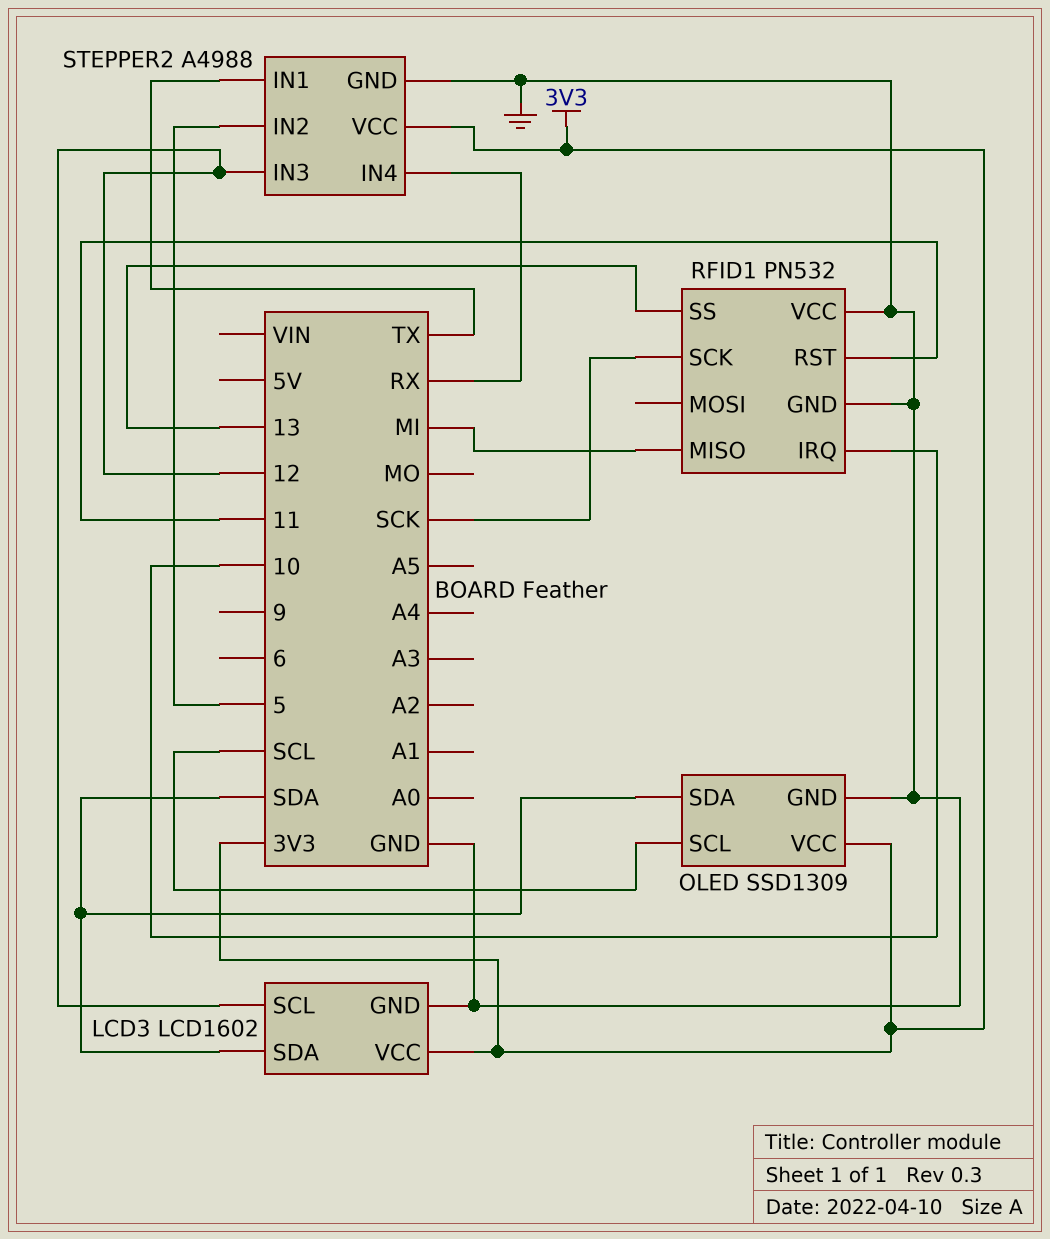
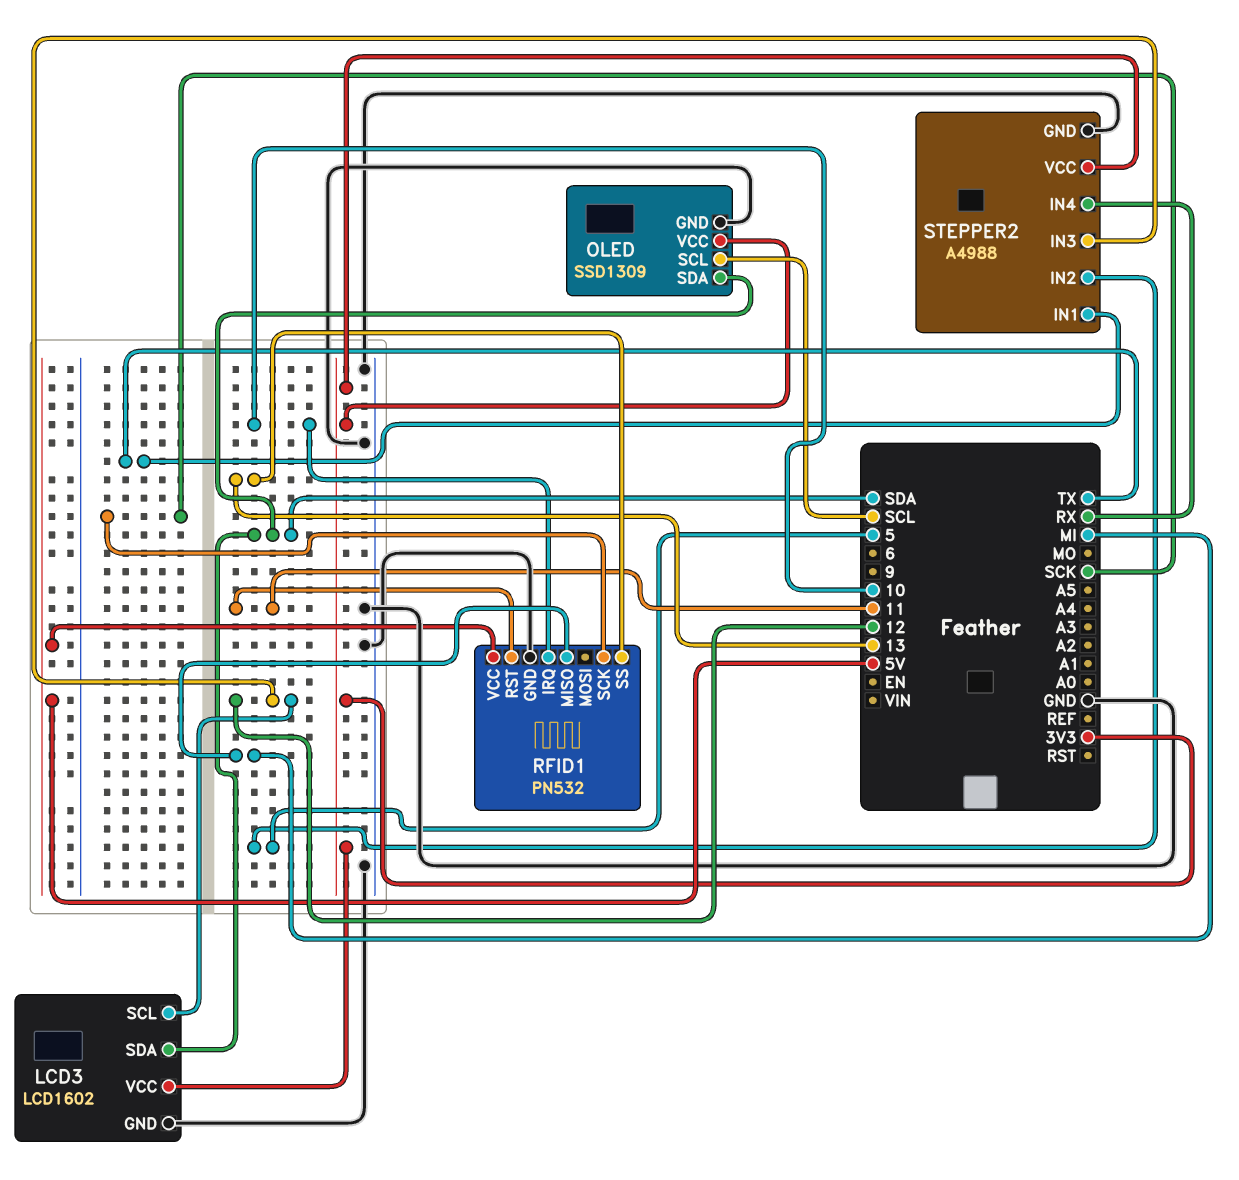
RFID1 pin VCC: GND -> 5V

